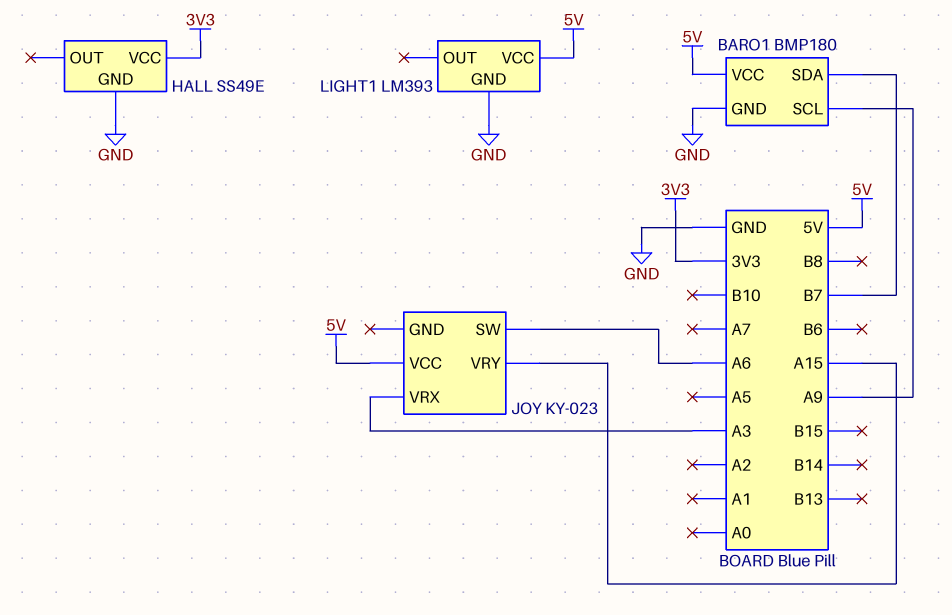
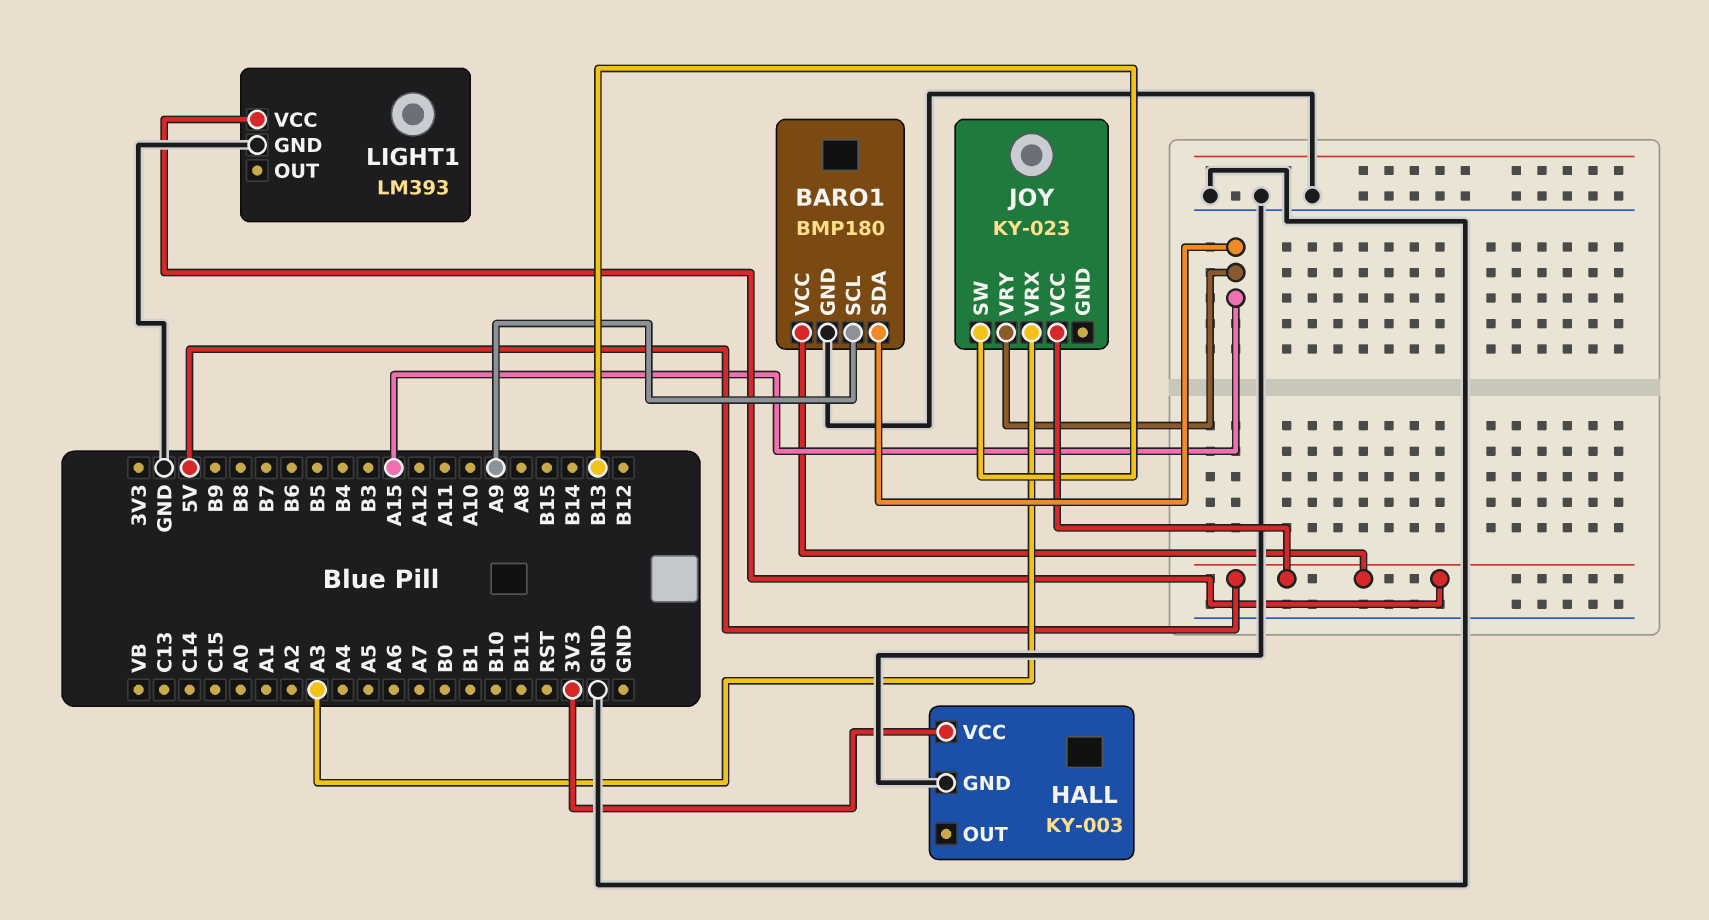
BARO1 pin SDA: B7 -> A15
HALL: SS49E -> KY-003
JOY pin SW: A6 -> B13

